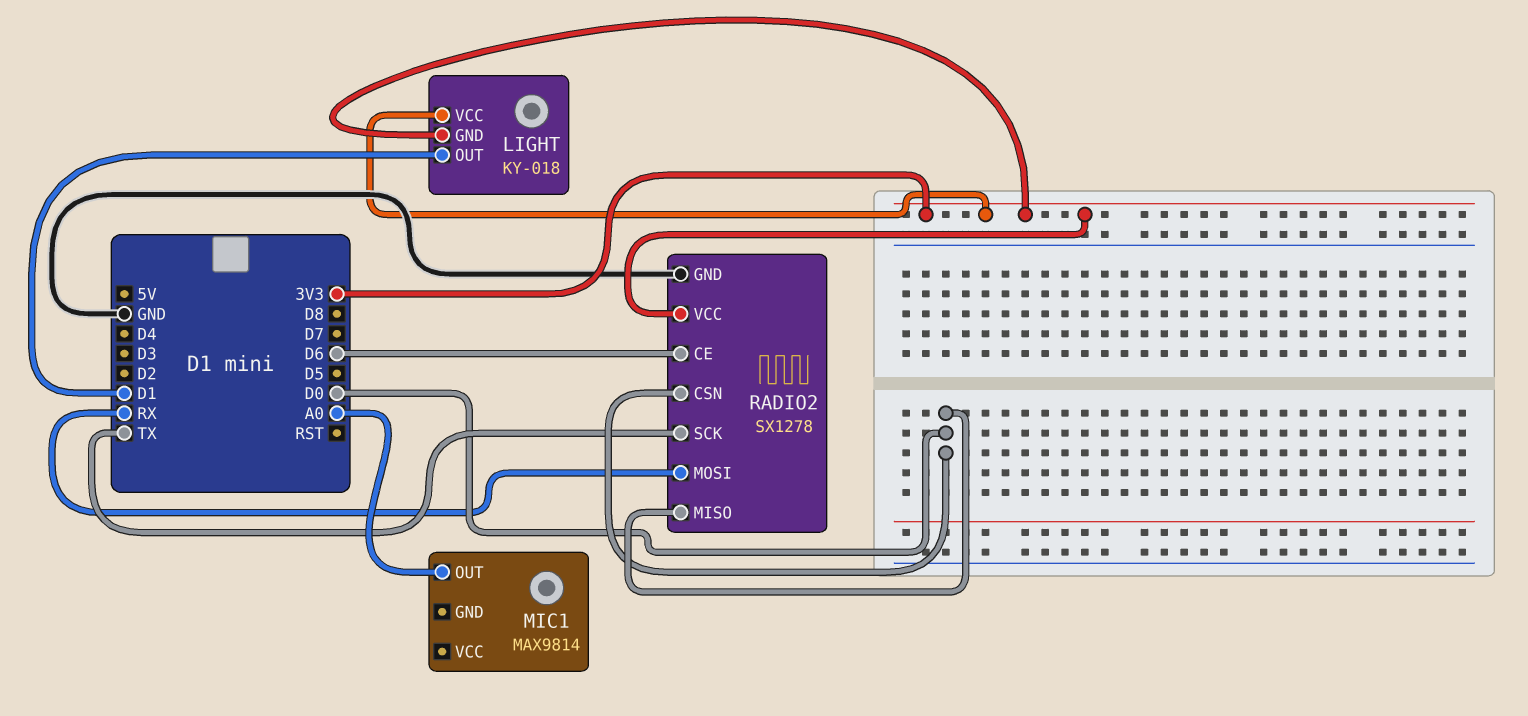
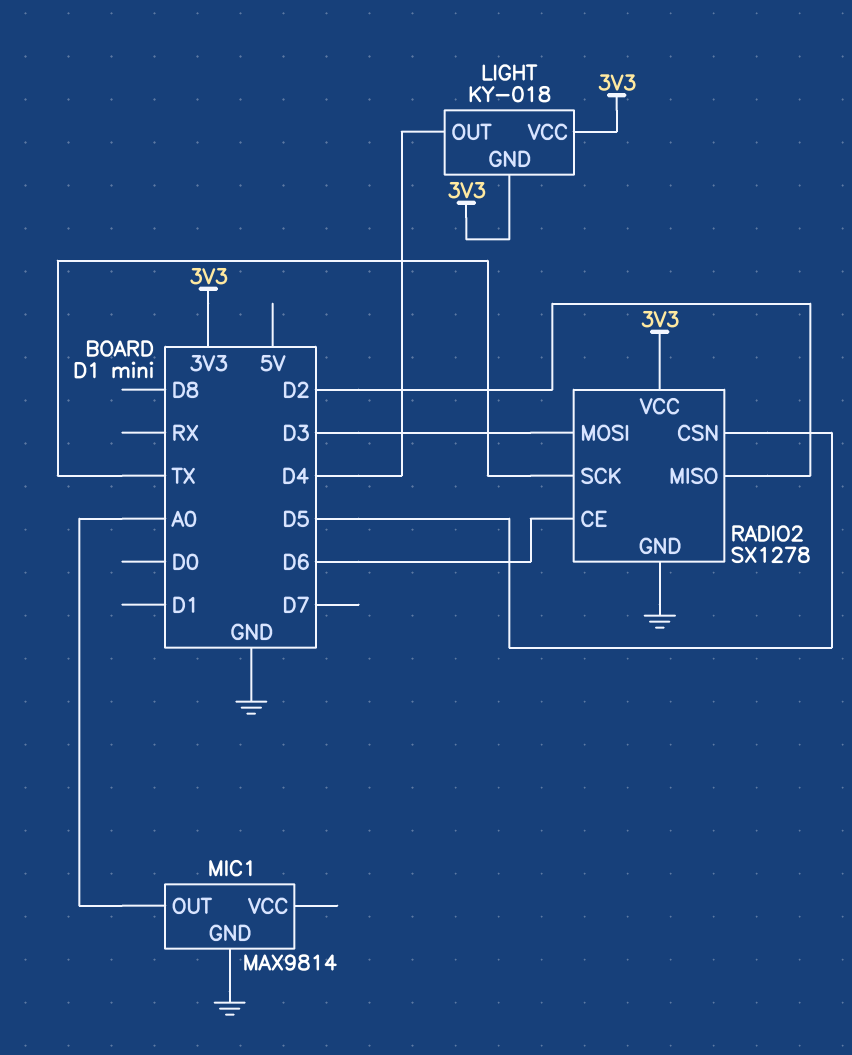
LIGHT pin OUT: D1 -> D4
MIC1 pin GND: none -> GND
RADIO2 pin CSN: D0 -> D5
RADIO2 pin MISO: D0 -> D2
RADIO2 pin MOSI: RX -> D3

